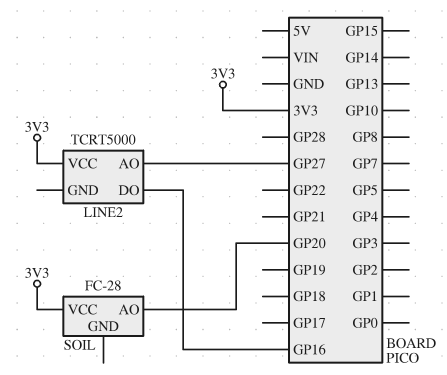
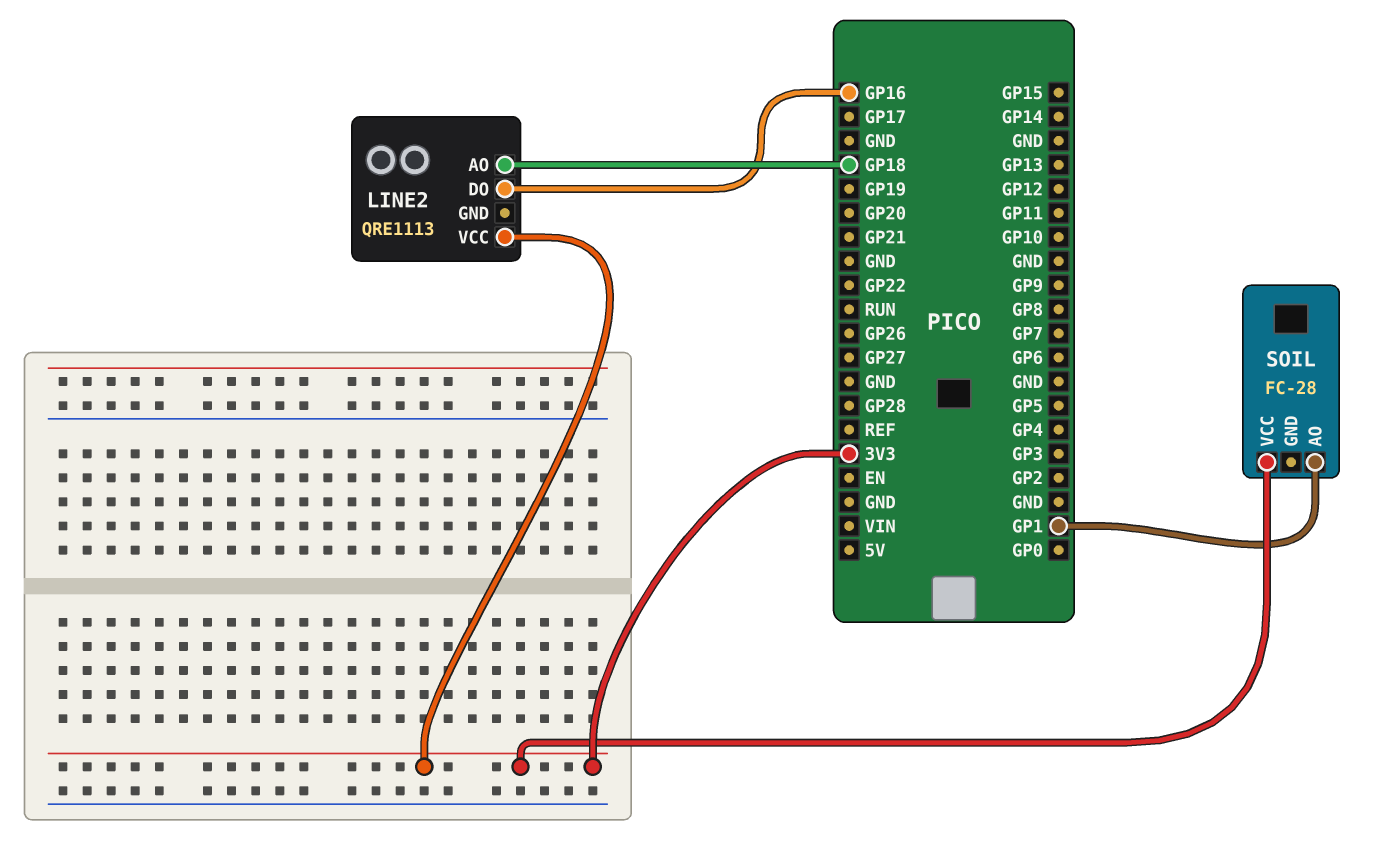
LINE2: TCRT5000 -> QRE1113
LINE2 pin AO: GP27 -> GP18
SOIL pin AO: GP20 -> GP1

